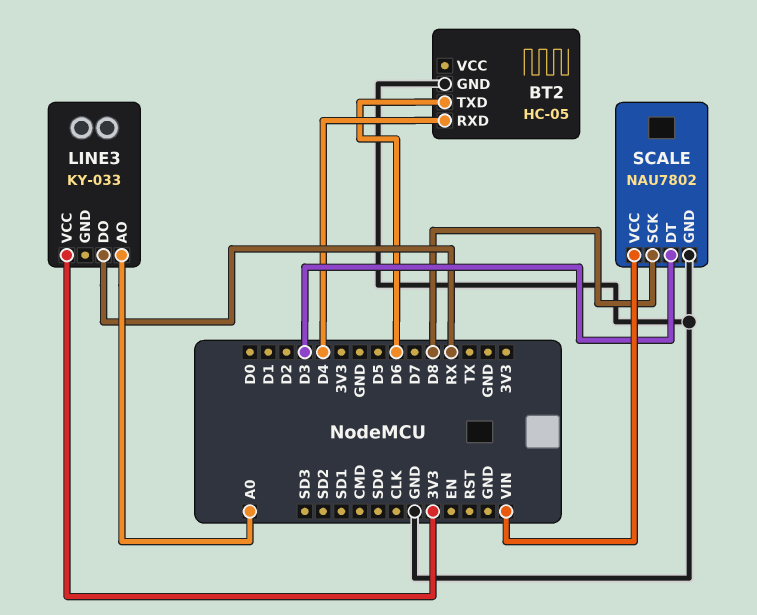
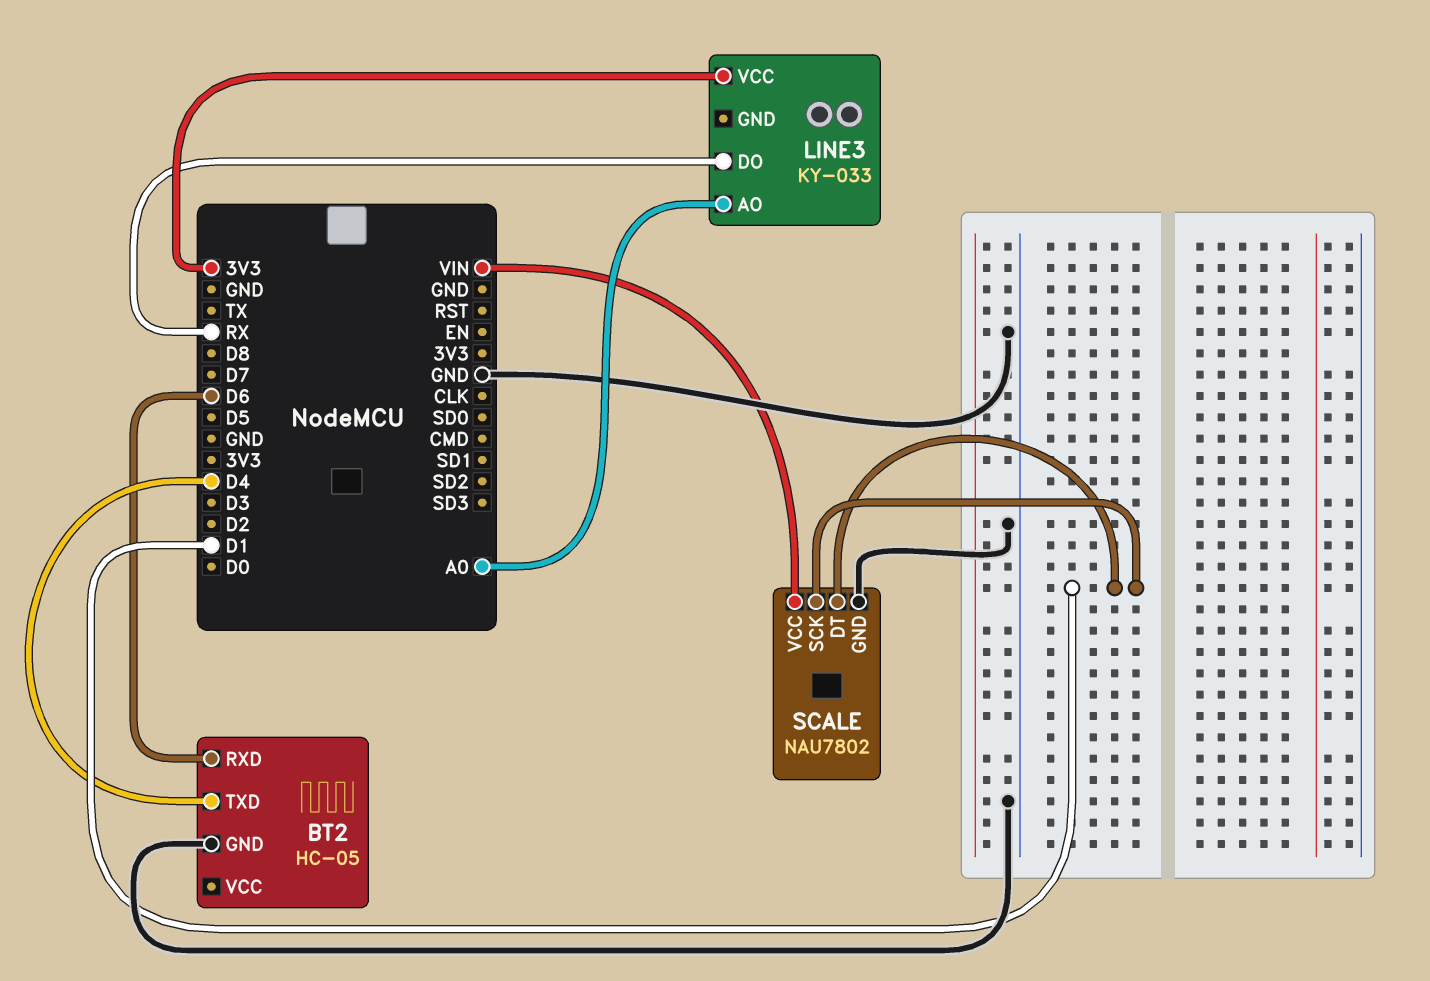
BT2 pin RXD: D4 -> D6
BT2 pin TXD: D6 -> D4
SCALE pin DT: D3 -> D1
SCALE pin SCK: D8 -> D1

